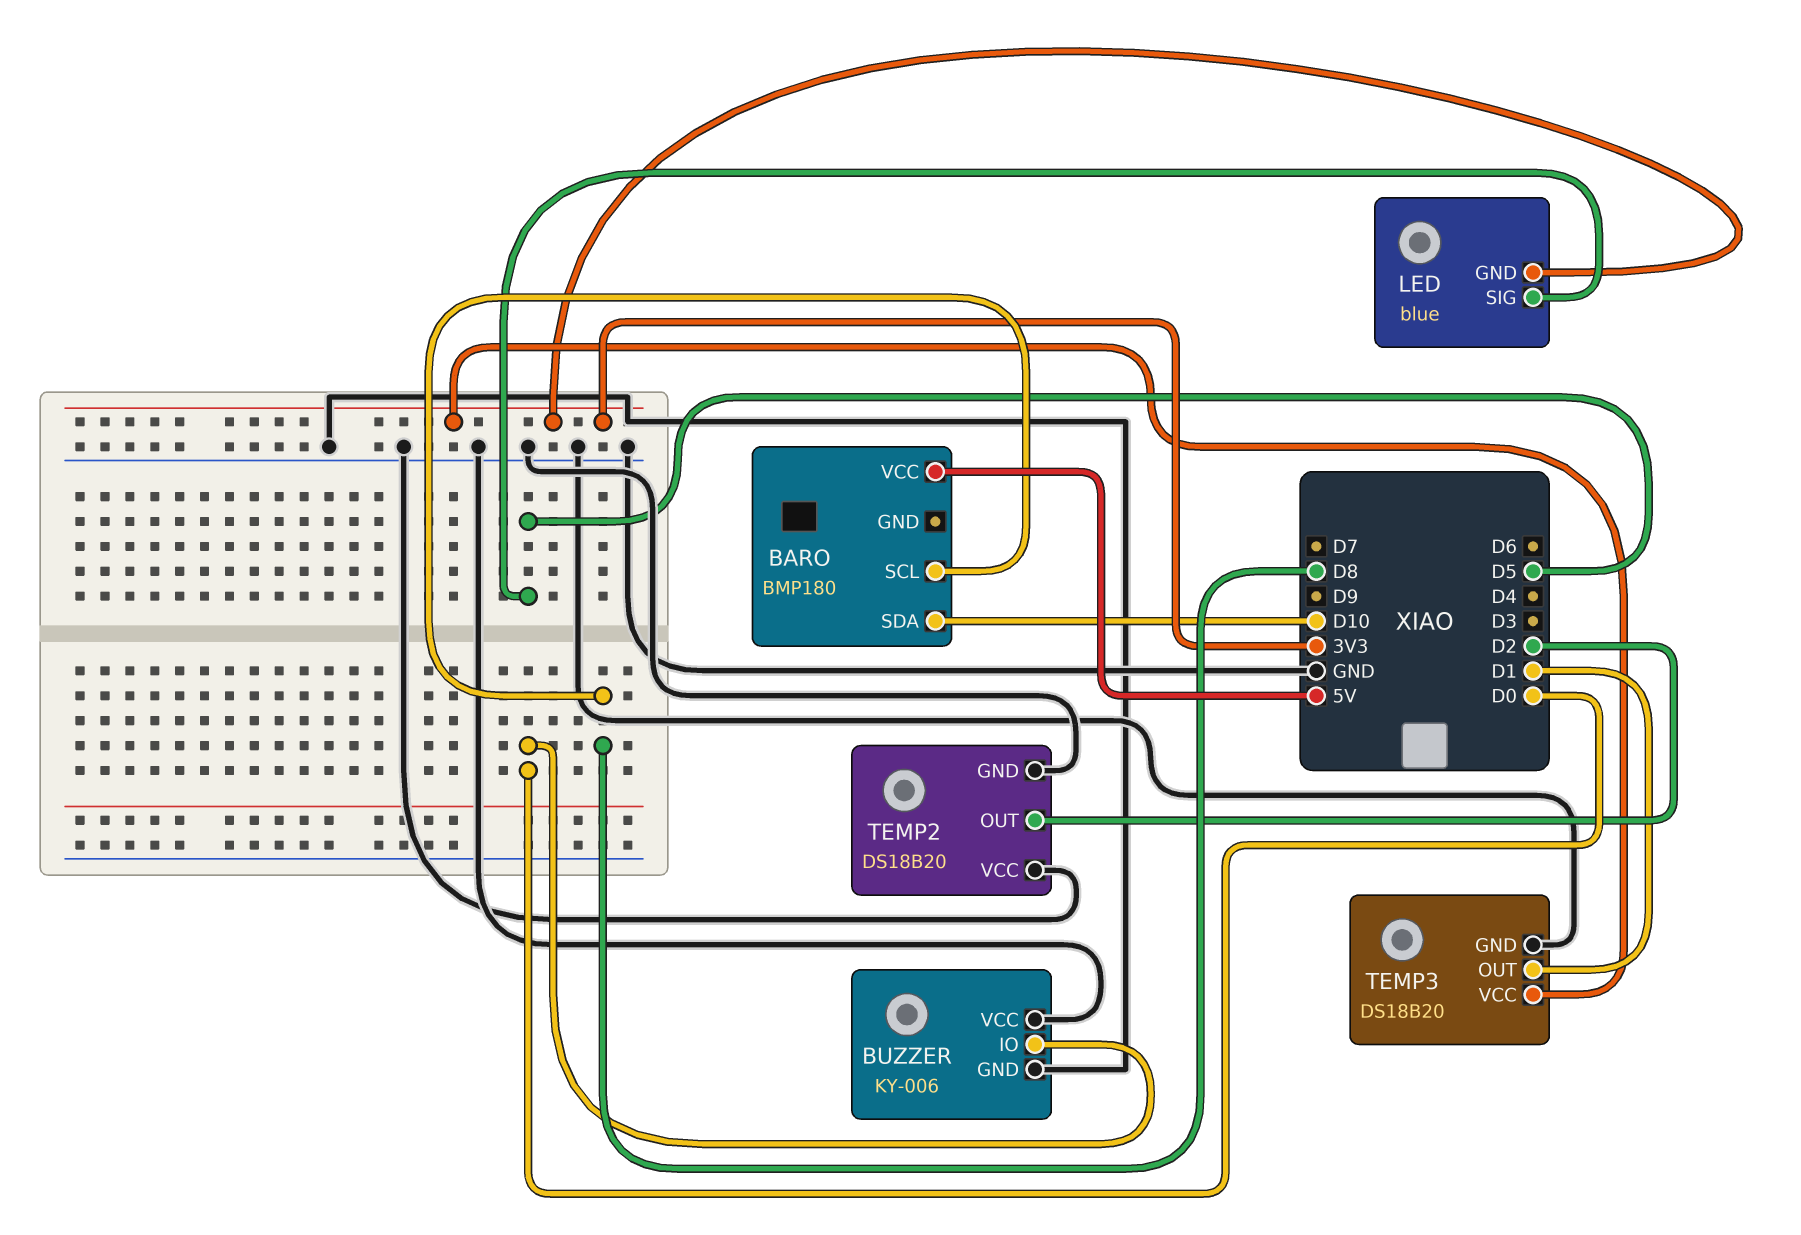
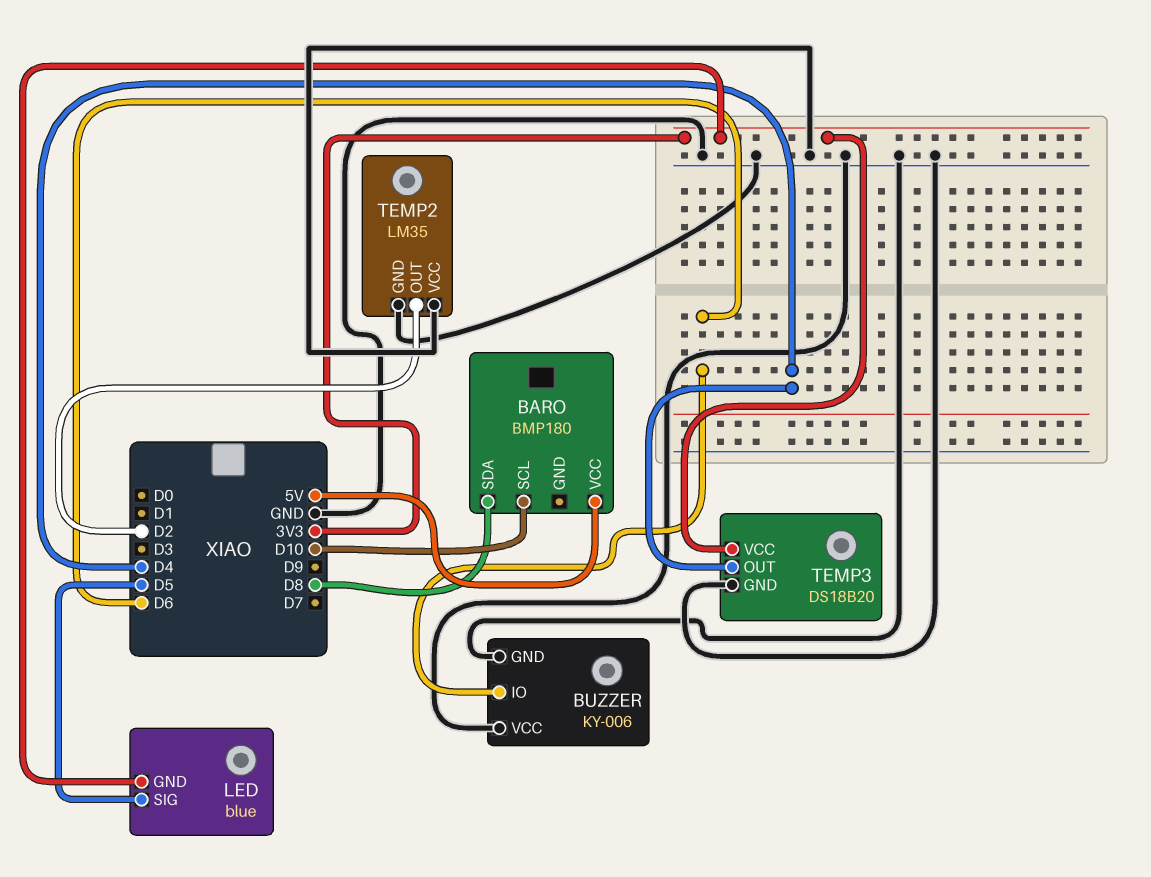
BARO pin SCL: D8 -> D10
BARO pin SDA: D10 -> D8
BUZZER pin IO: D0 -> D6
TEMP2: DS18B20 -> LM35
TEMP3 pin OUT: D1 -> D4

